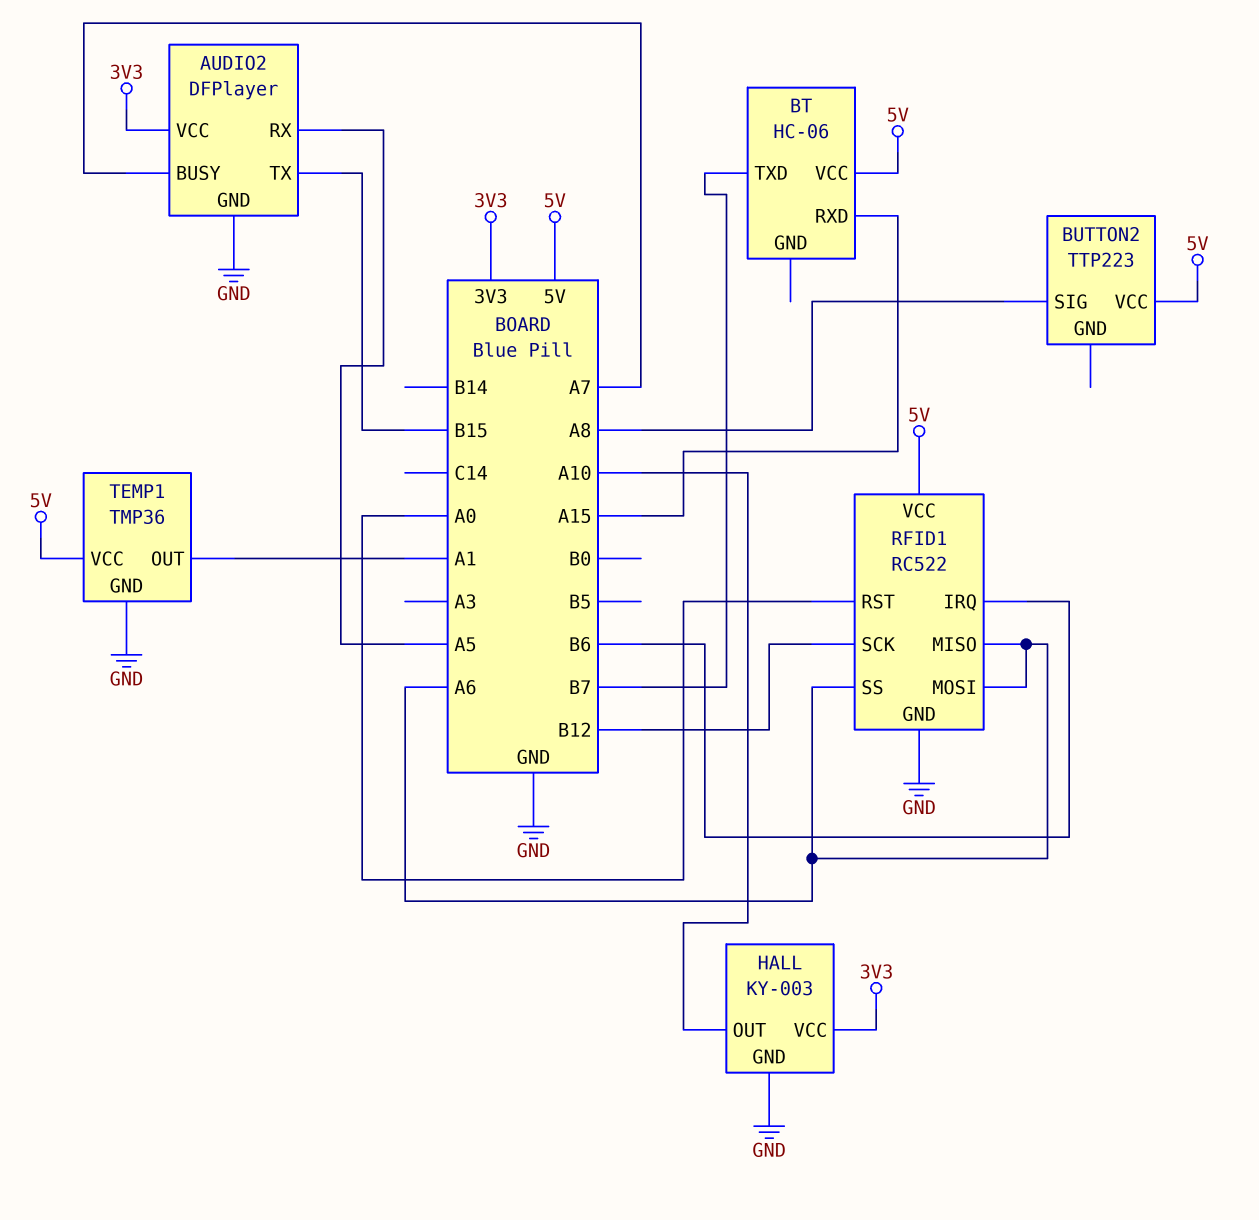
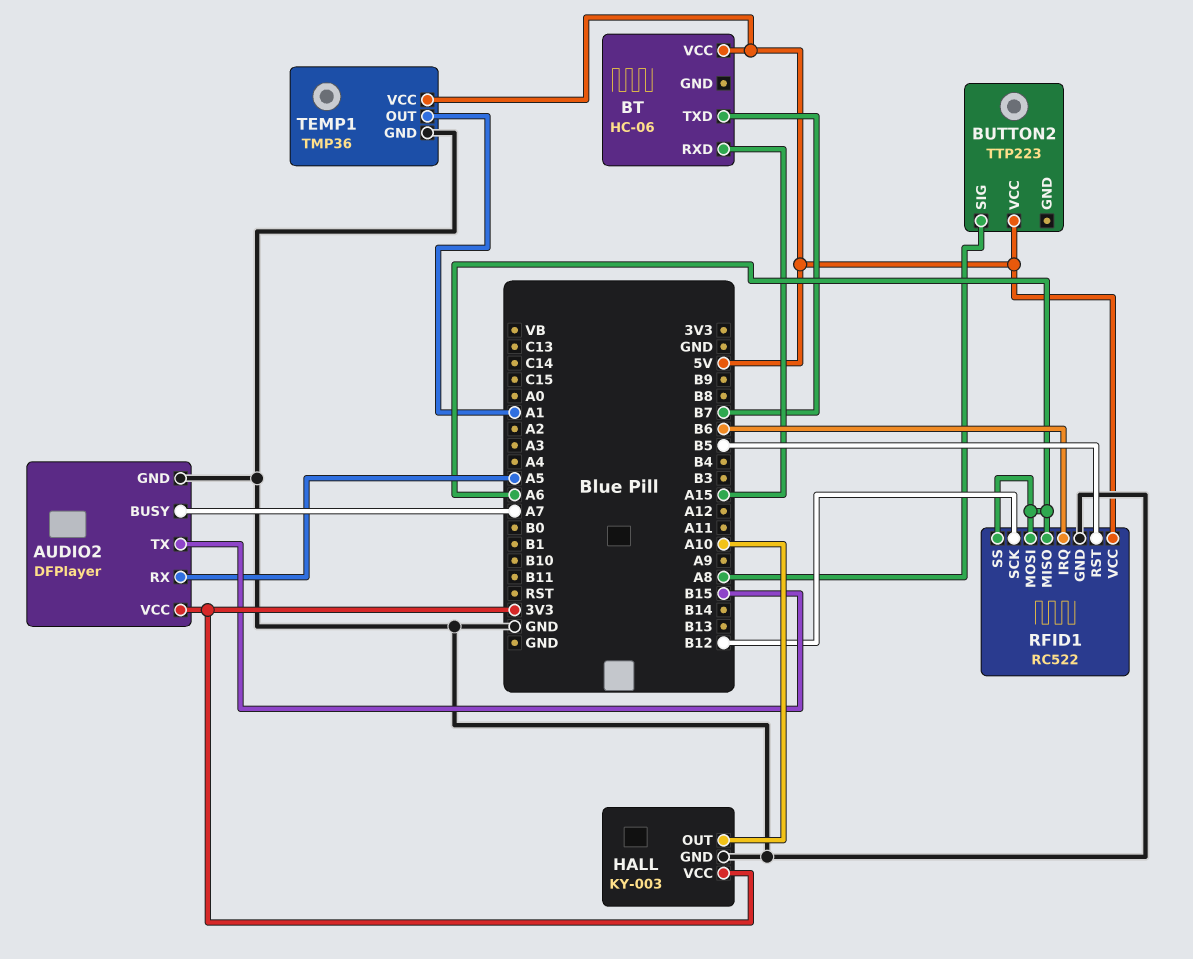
RFID1 pin RST: A0 -> B5

